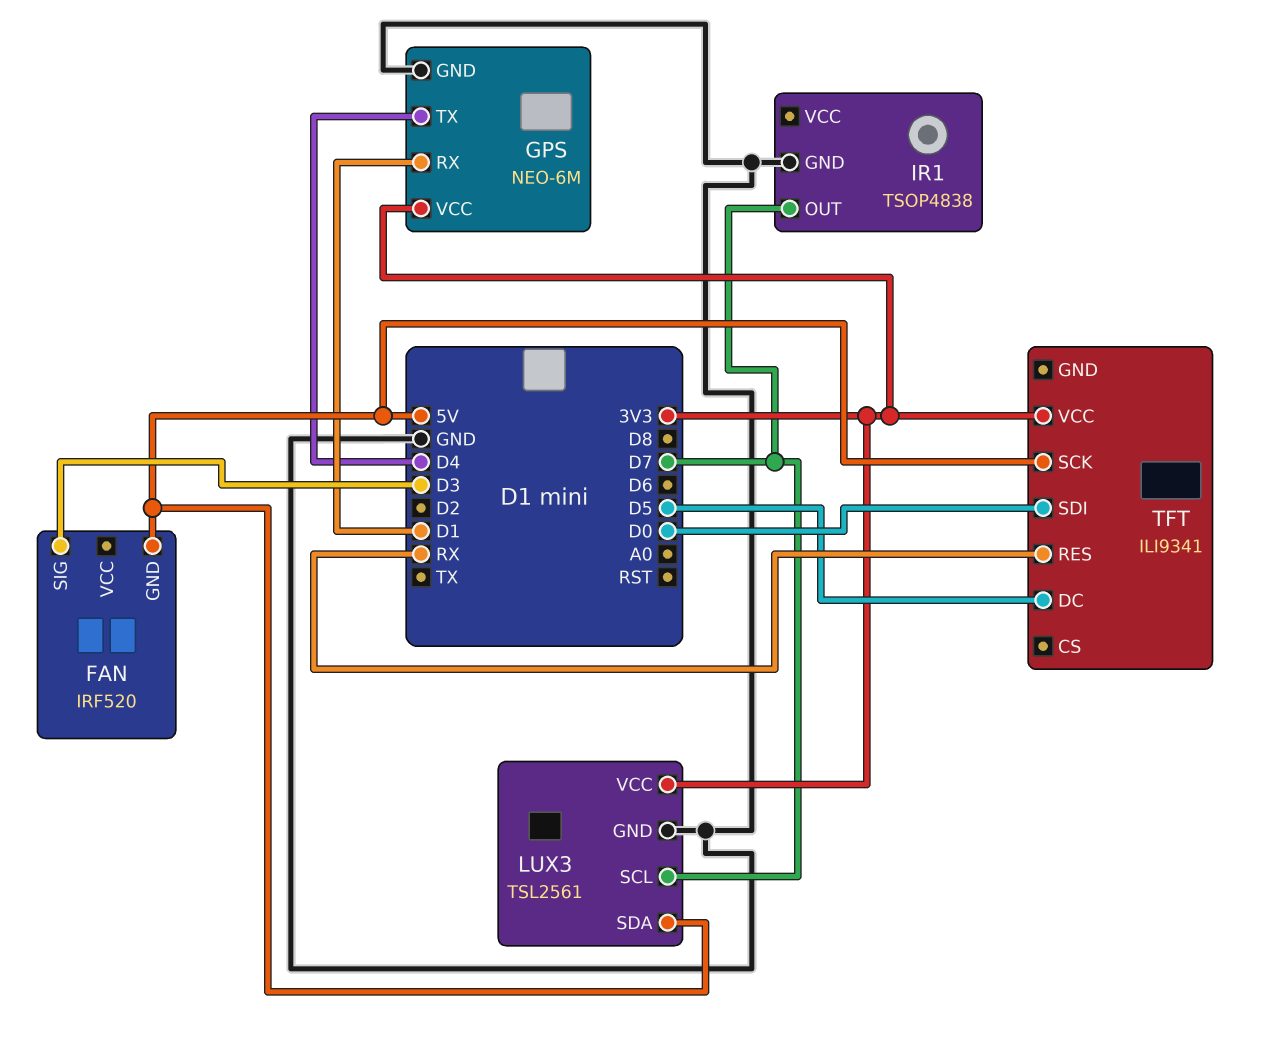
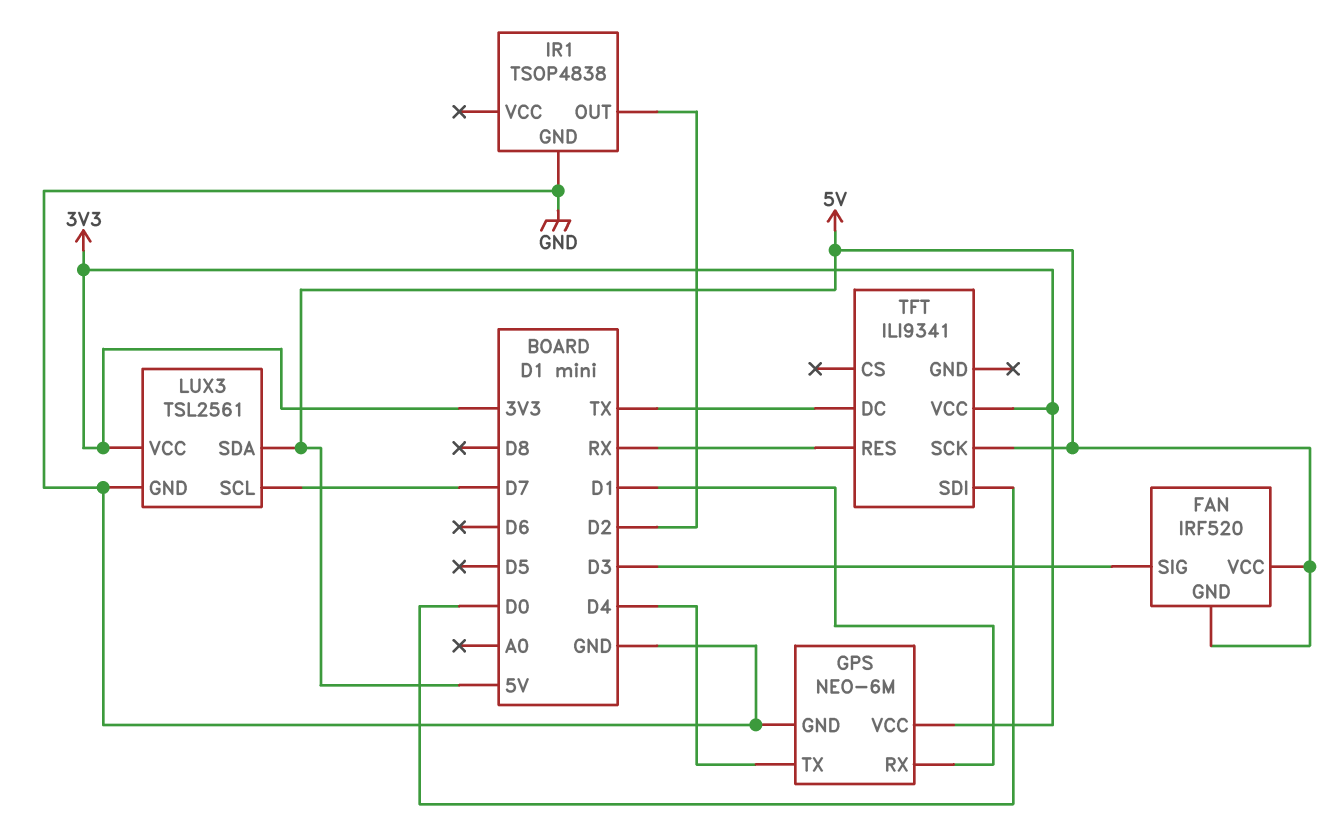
FAN pin VCC: none -> 5V
IR1 pin OUT: D7 -> D2
TFT pin DC: D5 -> TX

